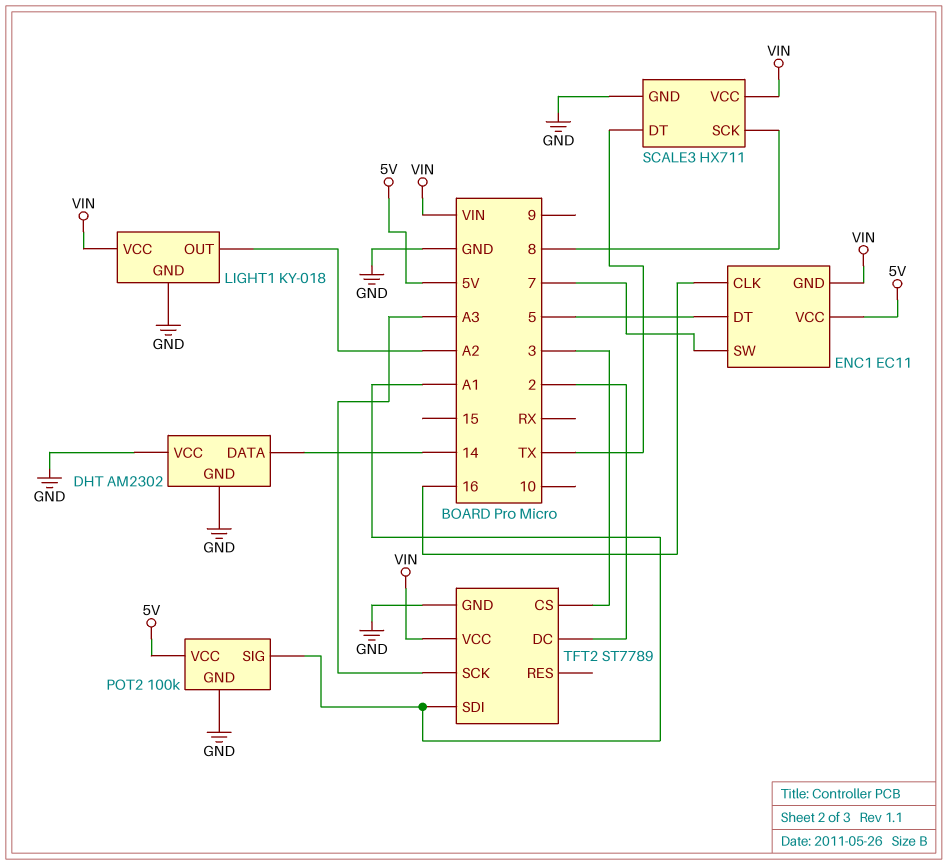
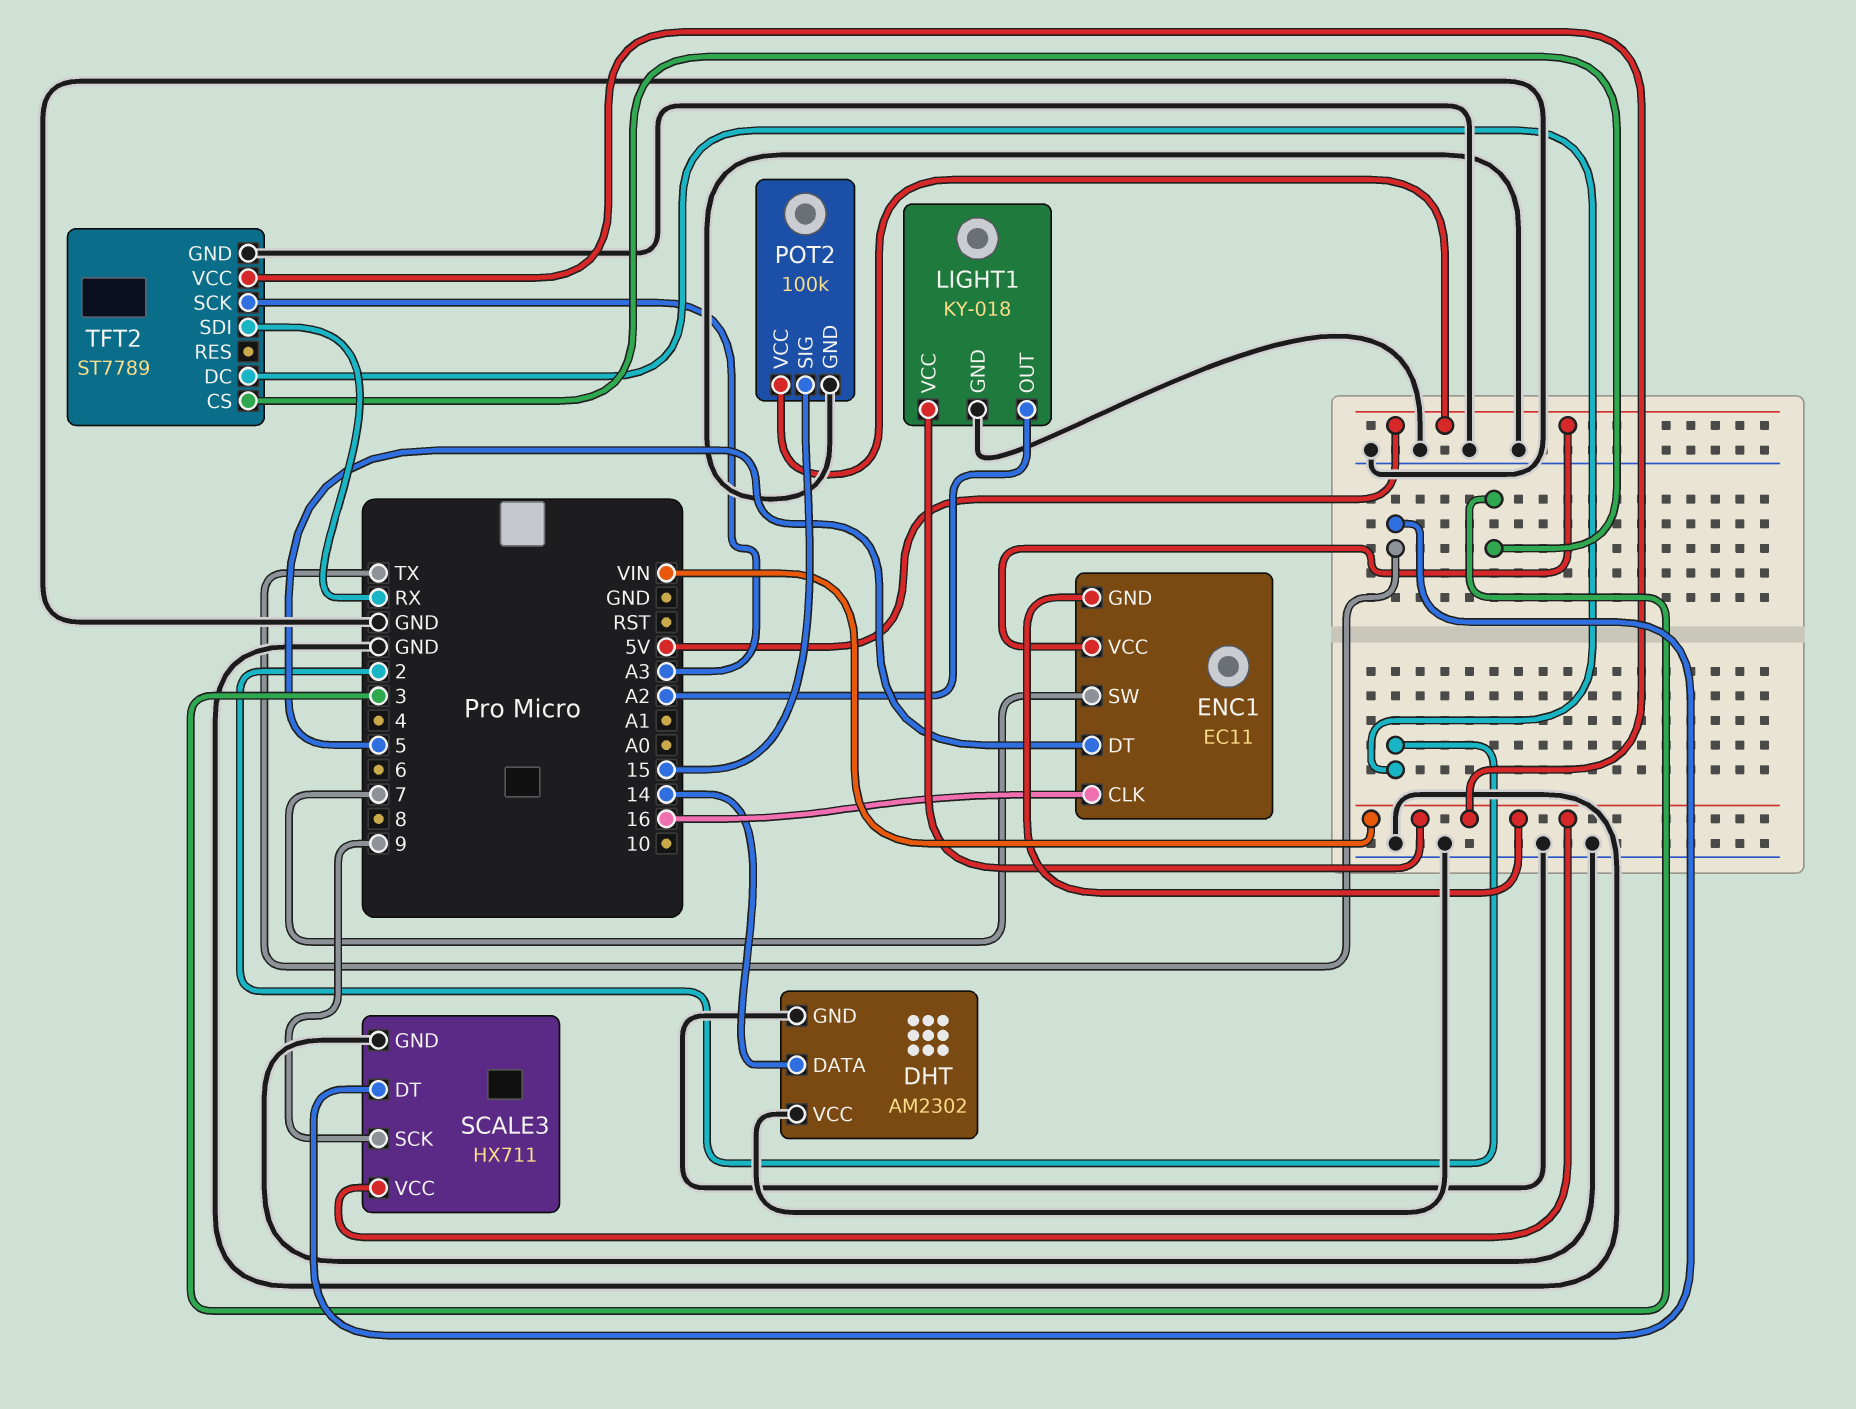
POT2 pin SIG: A1 -> 15
SCALE3 pin SCK: 8 -> 9
TFT2 pin SDI: A1 -> RX

